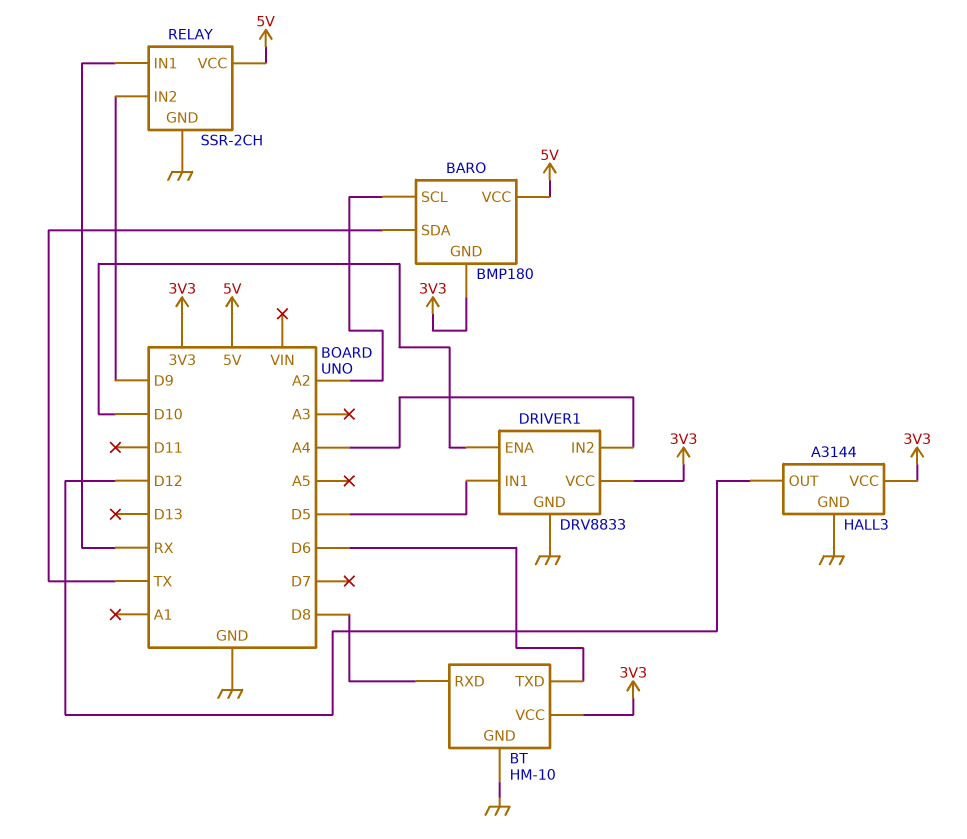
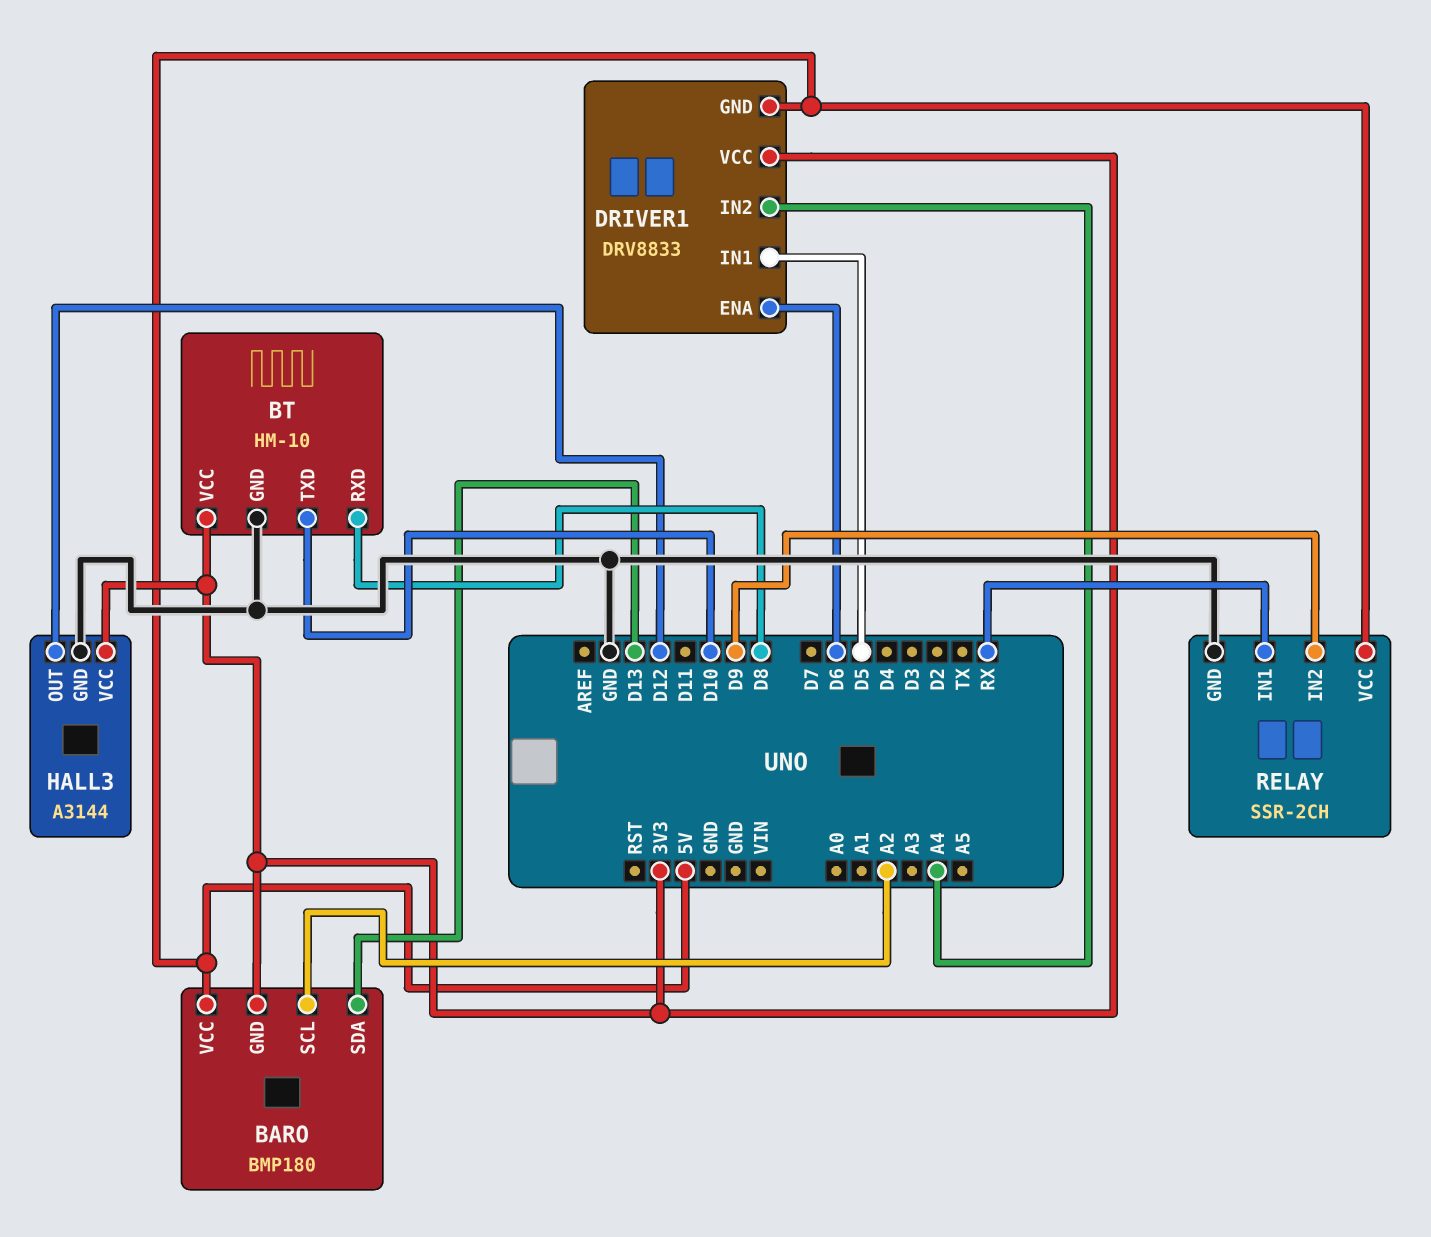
BARO pin SDA: TX -> D13
BT pin TXD: D6 -> D10
DRIVER1 pin ENA: D10 -> D6
DRIVER1 pin GND: GND -> 5V

